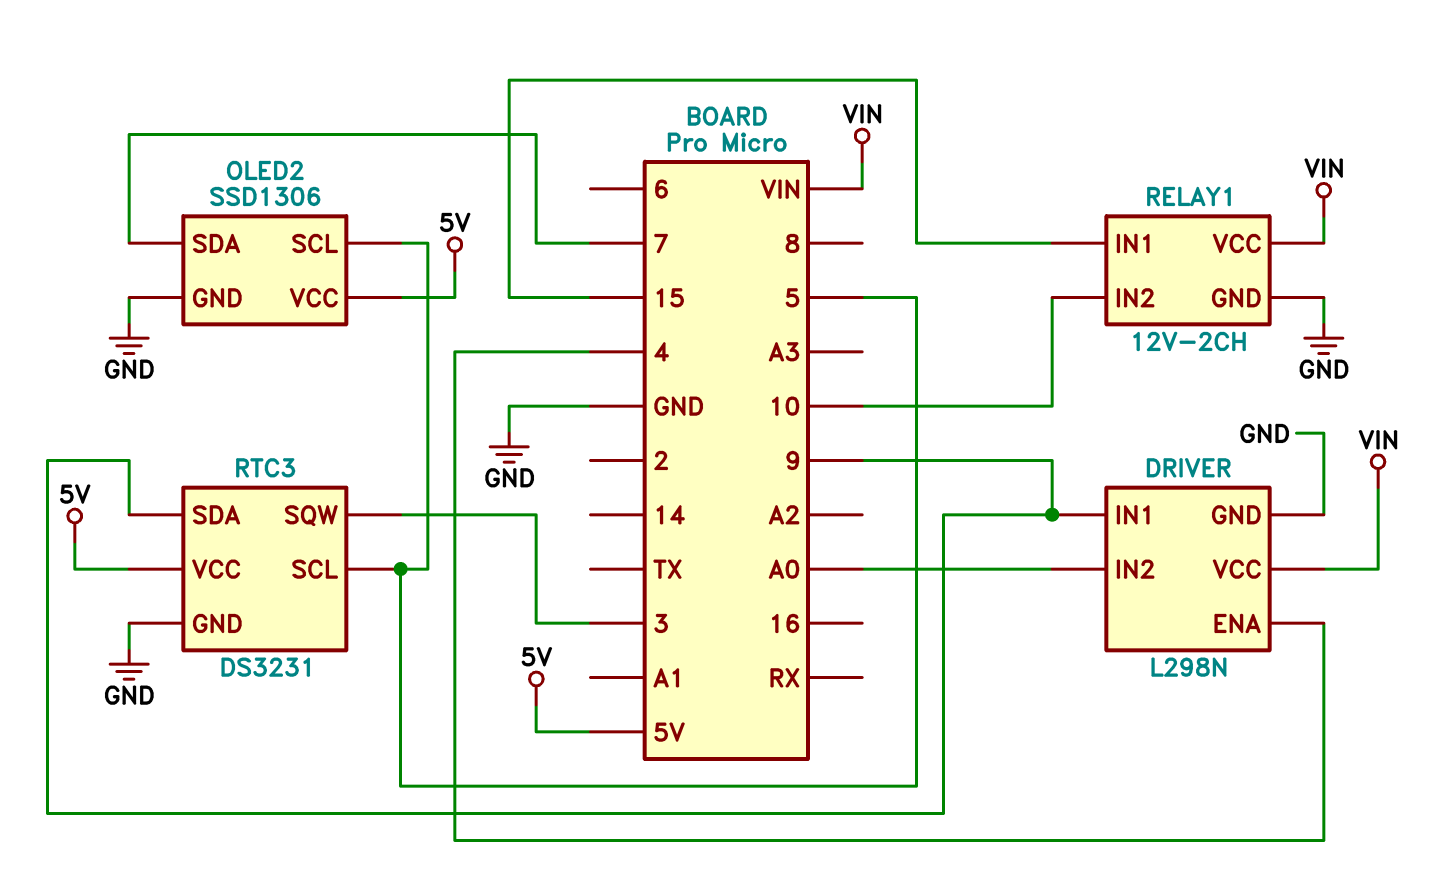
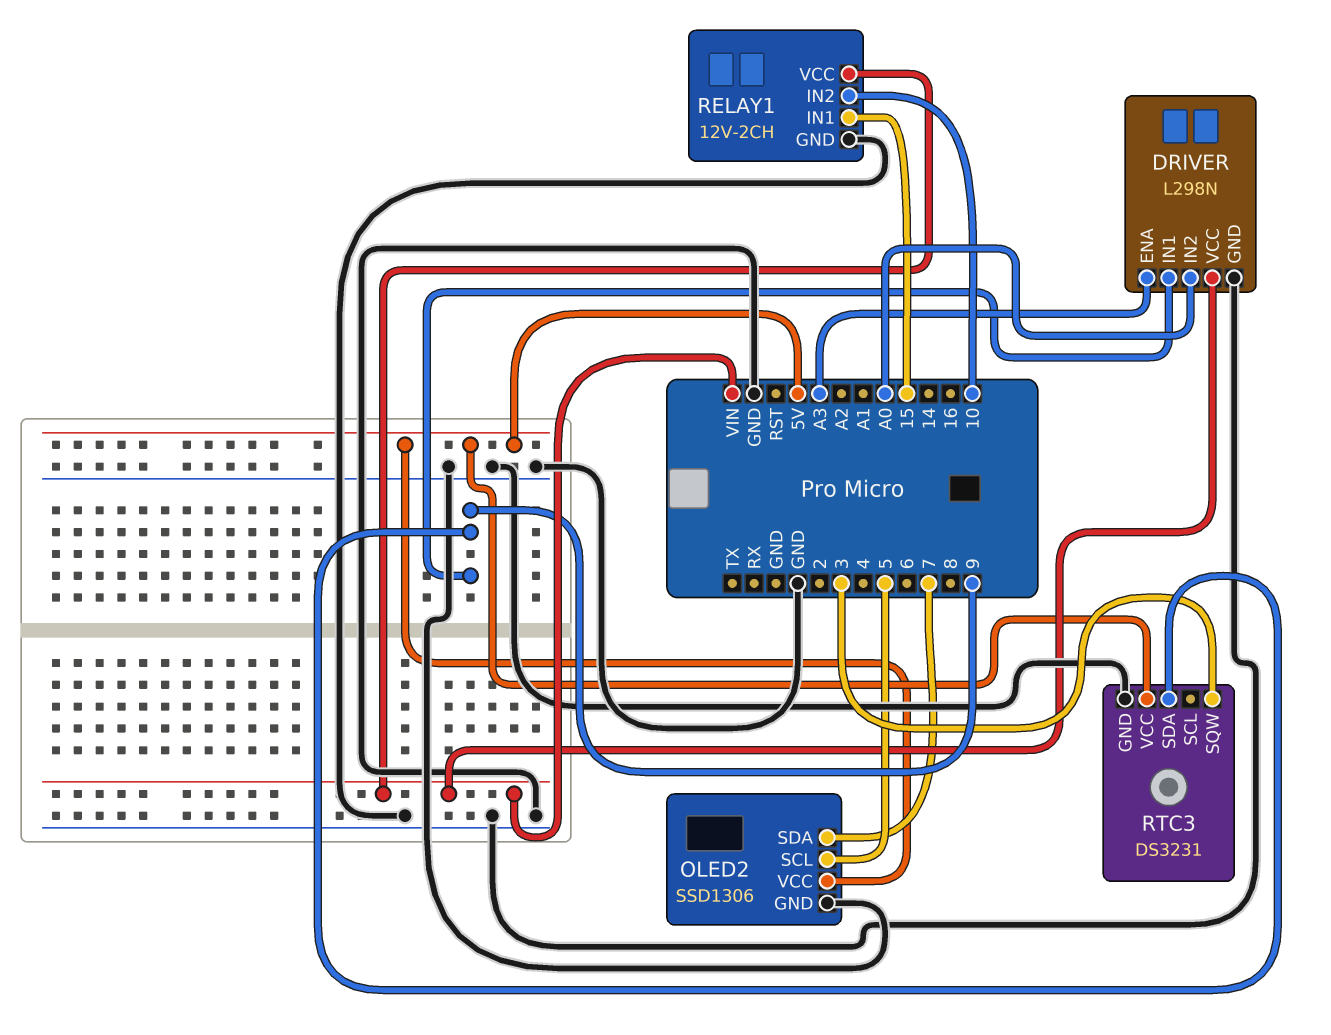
DRIVER pin ENA: 4 -> A3
RTC3 pin SCL: 5 -> none

